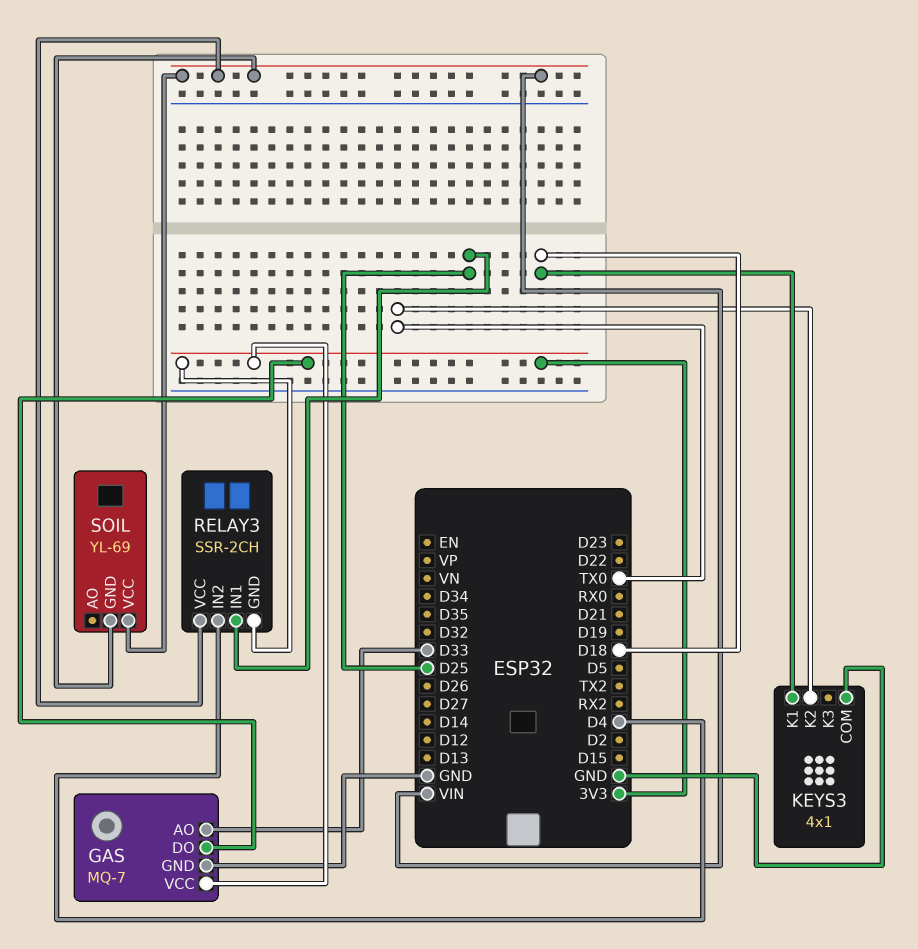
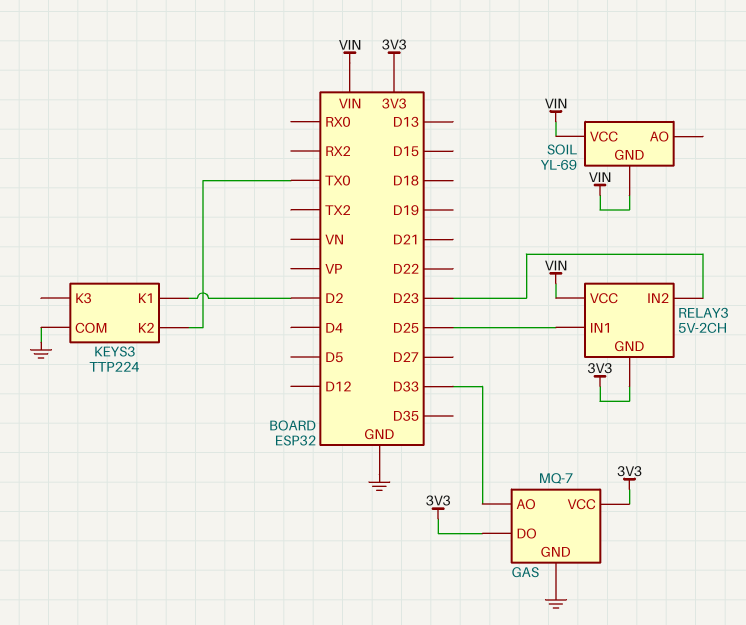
KEYS3: 4x1 -> TTP224
KEYS3 pin K1: D18 -> D2
RELAY3: SSR-2CH -> 5V-2CH
RELAY3 pin IN2: D4 -> D23

